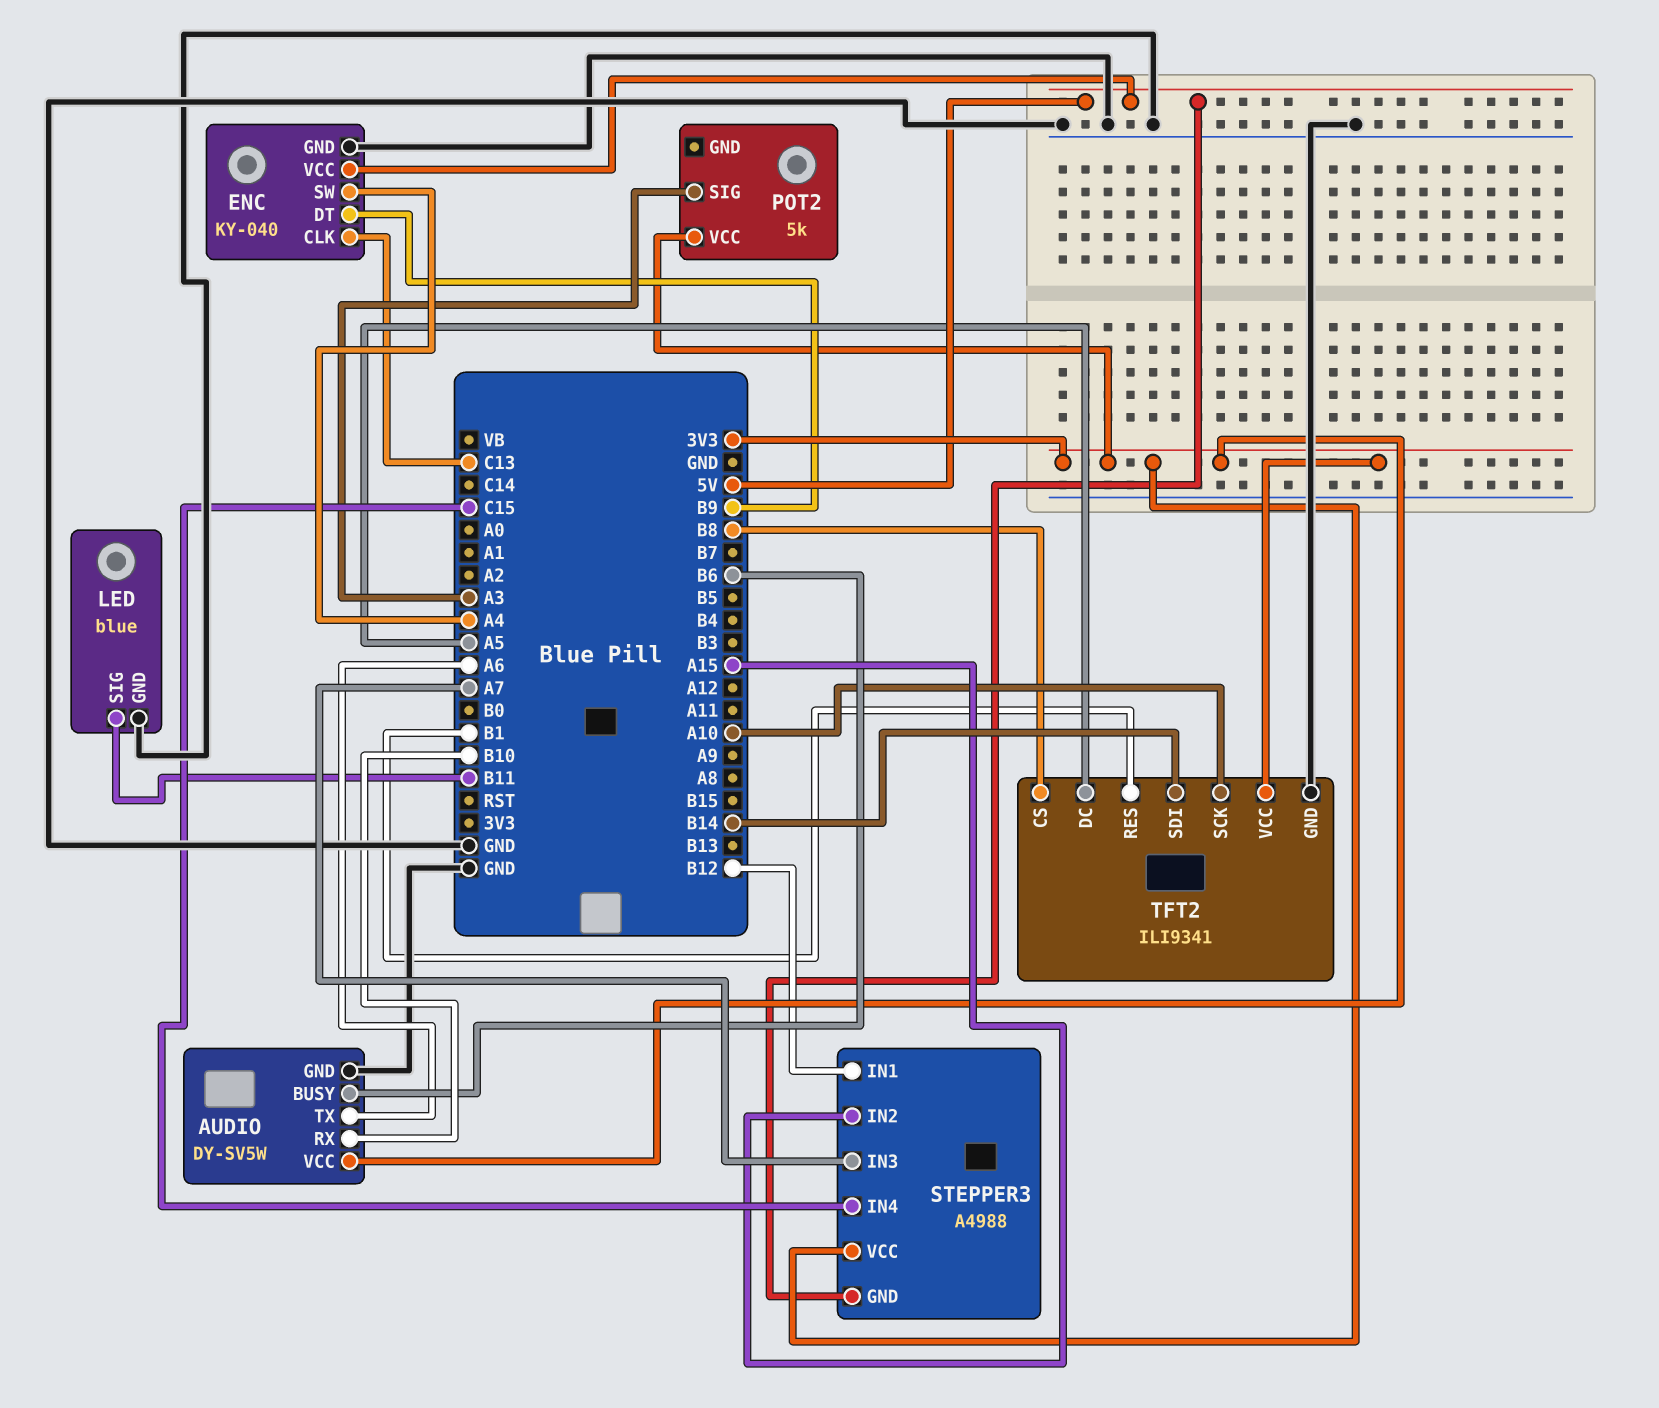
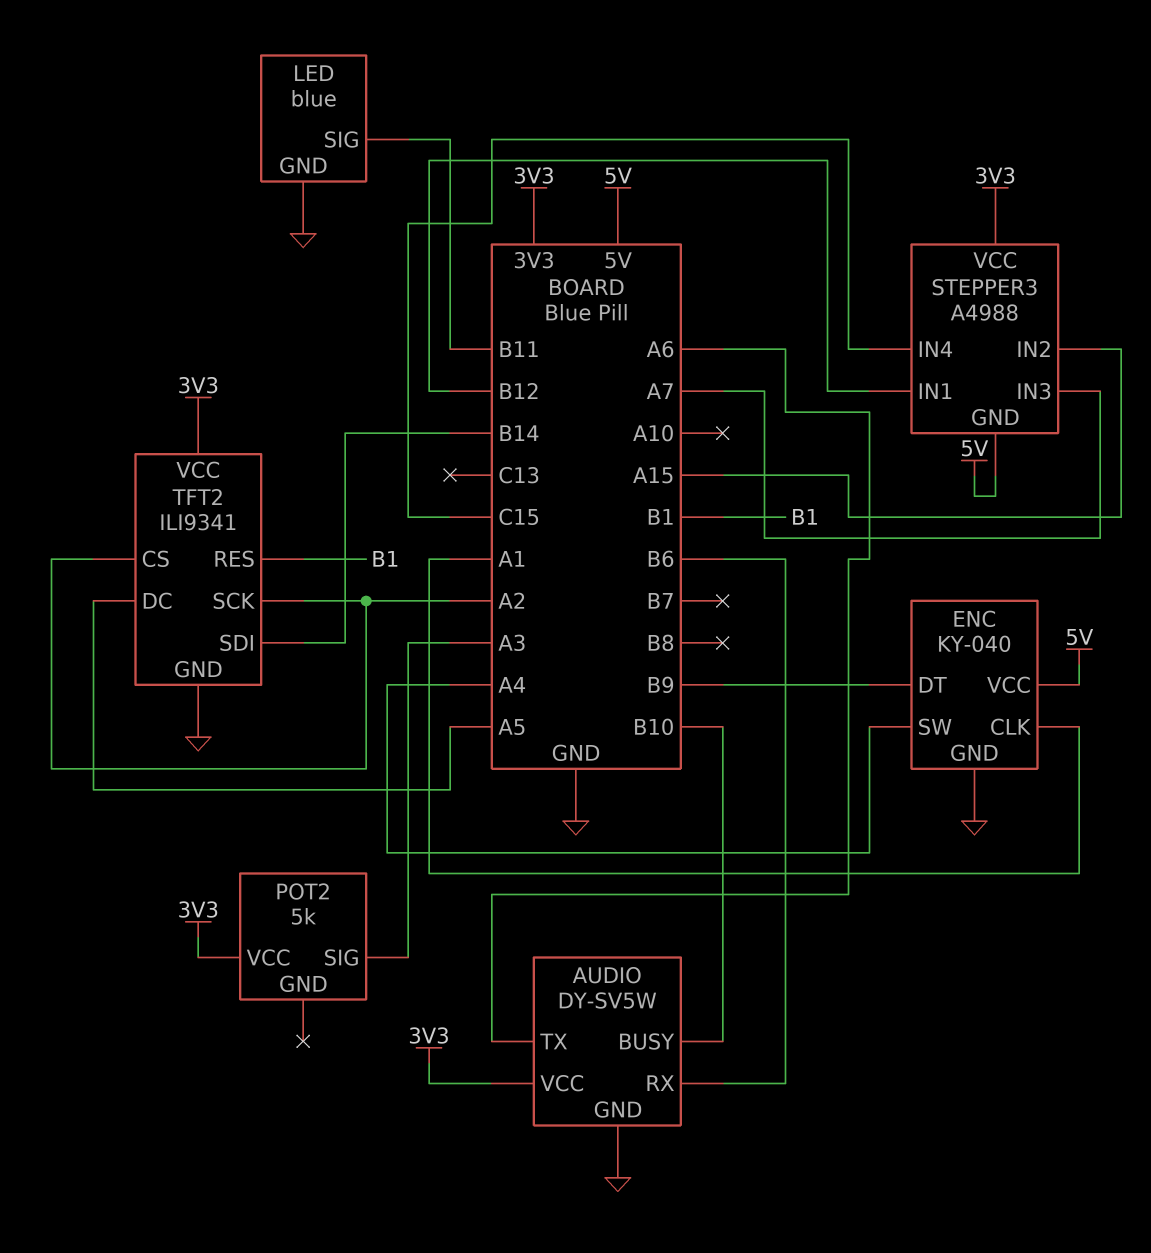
AUDIO pin BUSY: B6 -> B10
AUDIO pin RX: B10 -> B6
ENC pin CLK: C13 -> A1
TFT2 pin CS: B8 -> A2
TFT2 pin SCK: A10 -> A2

